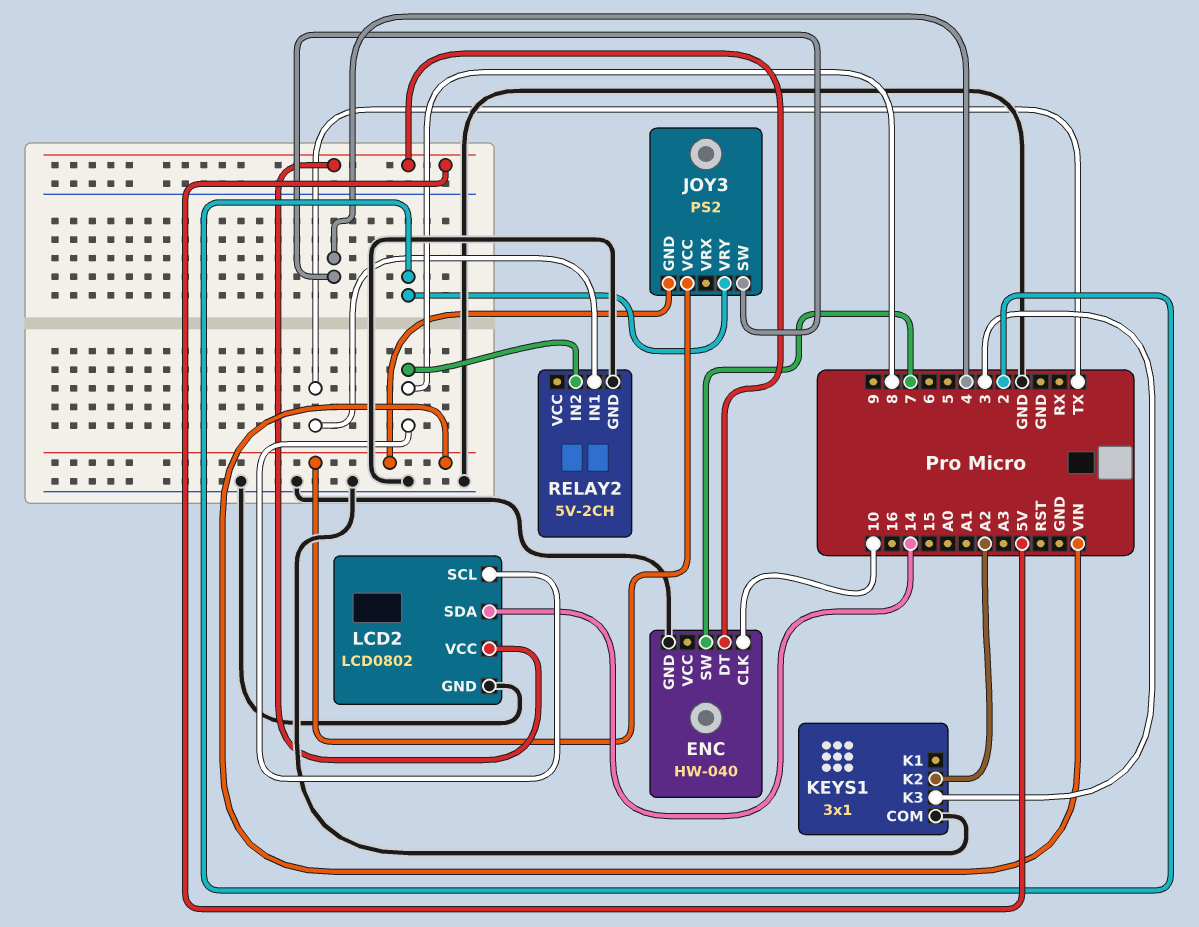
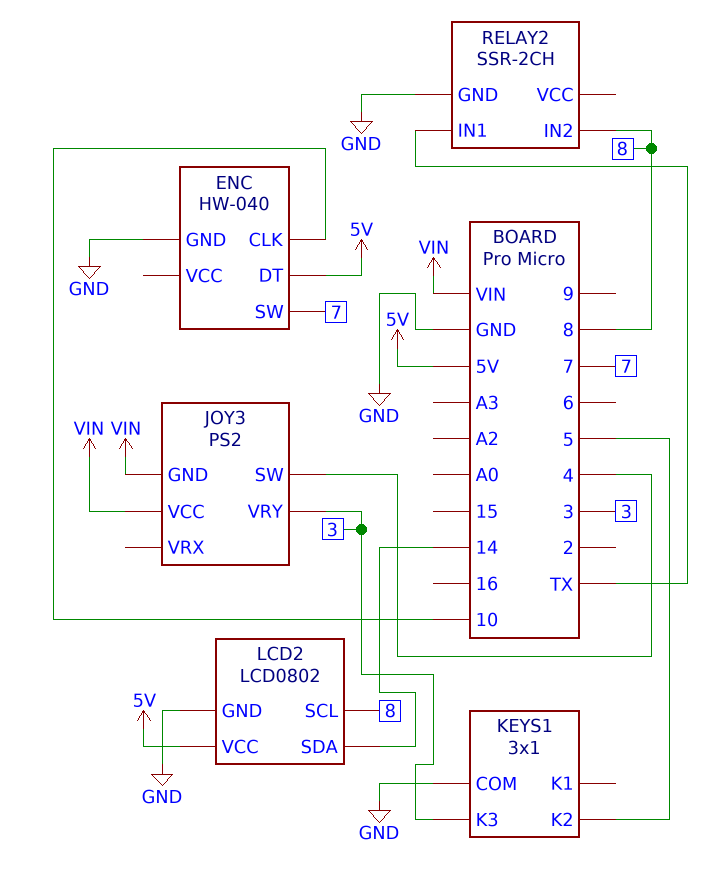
JOY3 pin VRY: 2 -> 3
KEYS1 pin K2: A2 -> 5
RELAY2: 5V-2CH -> SSR-2CH

